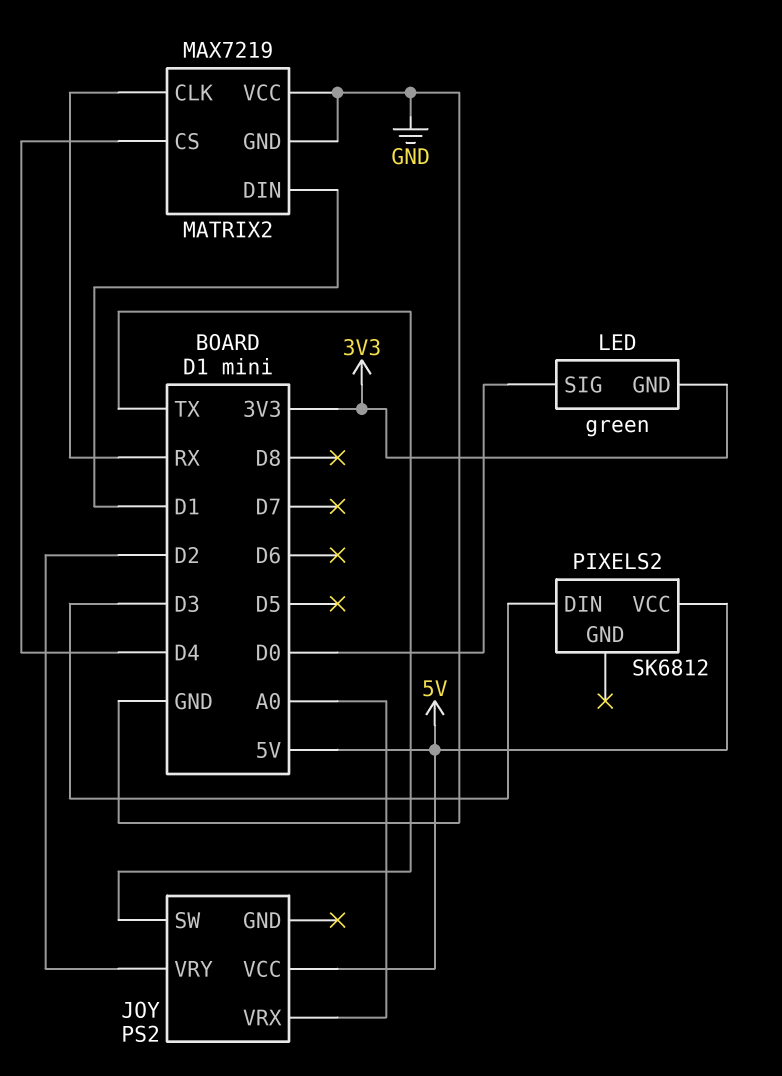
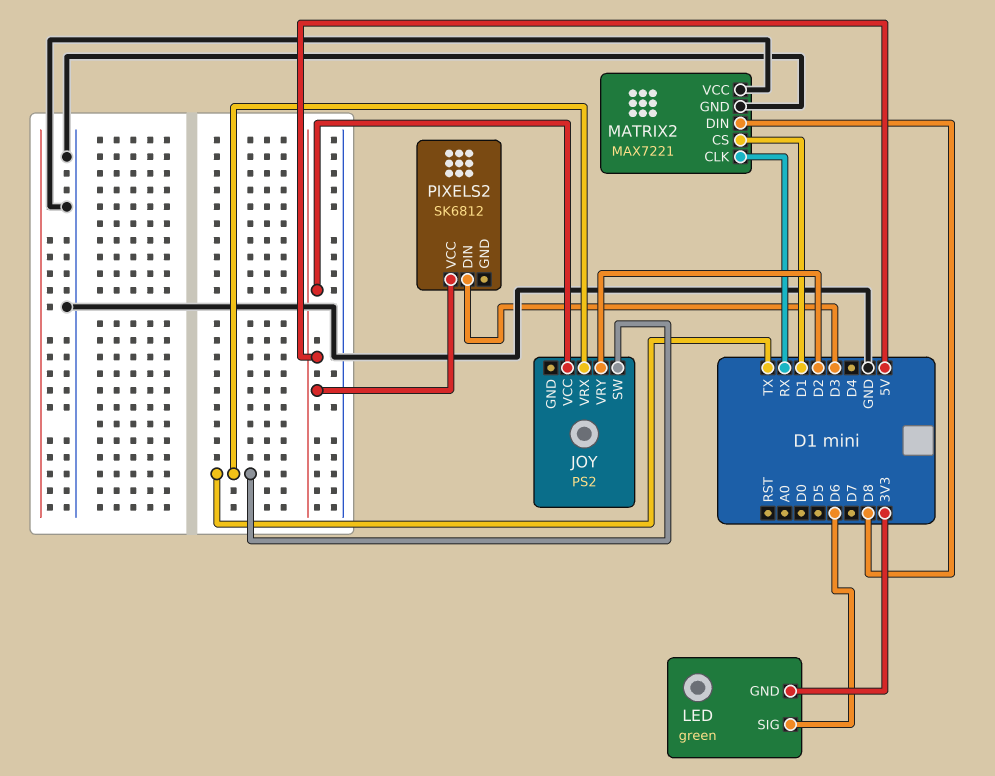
JOY pin VRX: A0 -> TX
LED pin SIG: D0 -> D6
MATRIX2: MAX7219 -> MAX7221
MATRIX2 pin CS: D4 -> D1
MATRIX2 pin DIN: D1 -> D8

